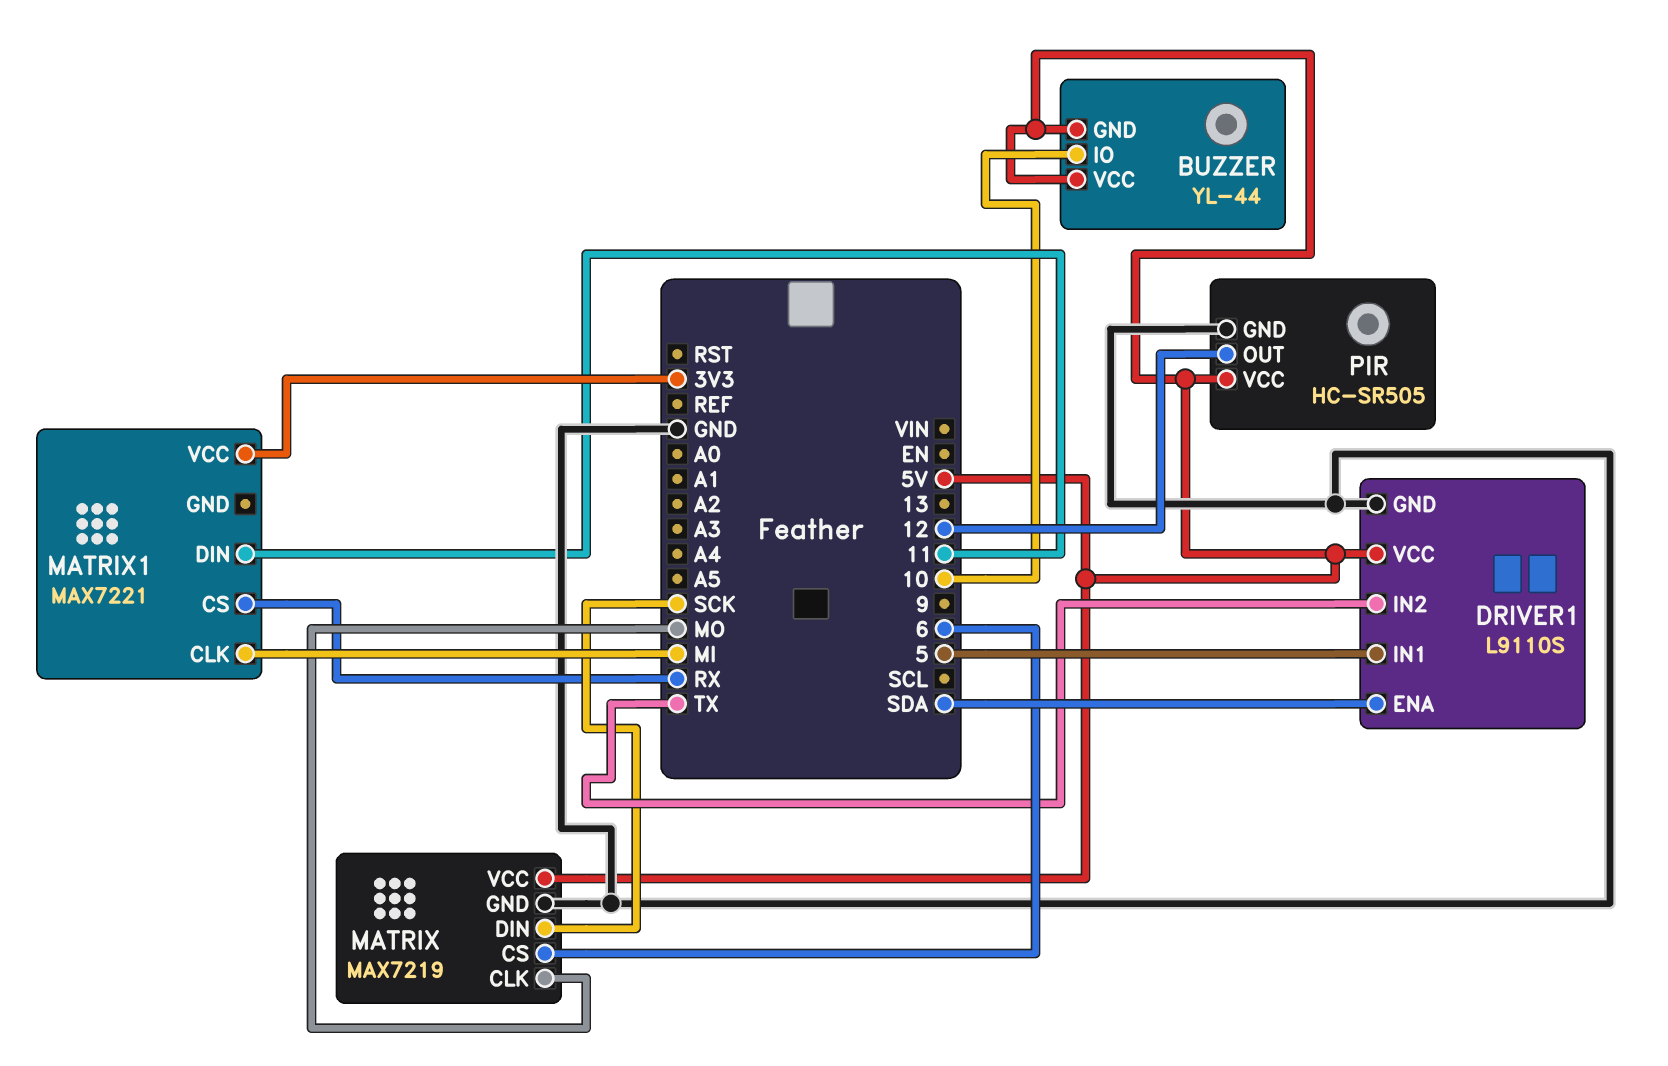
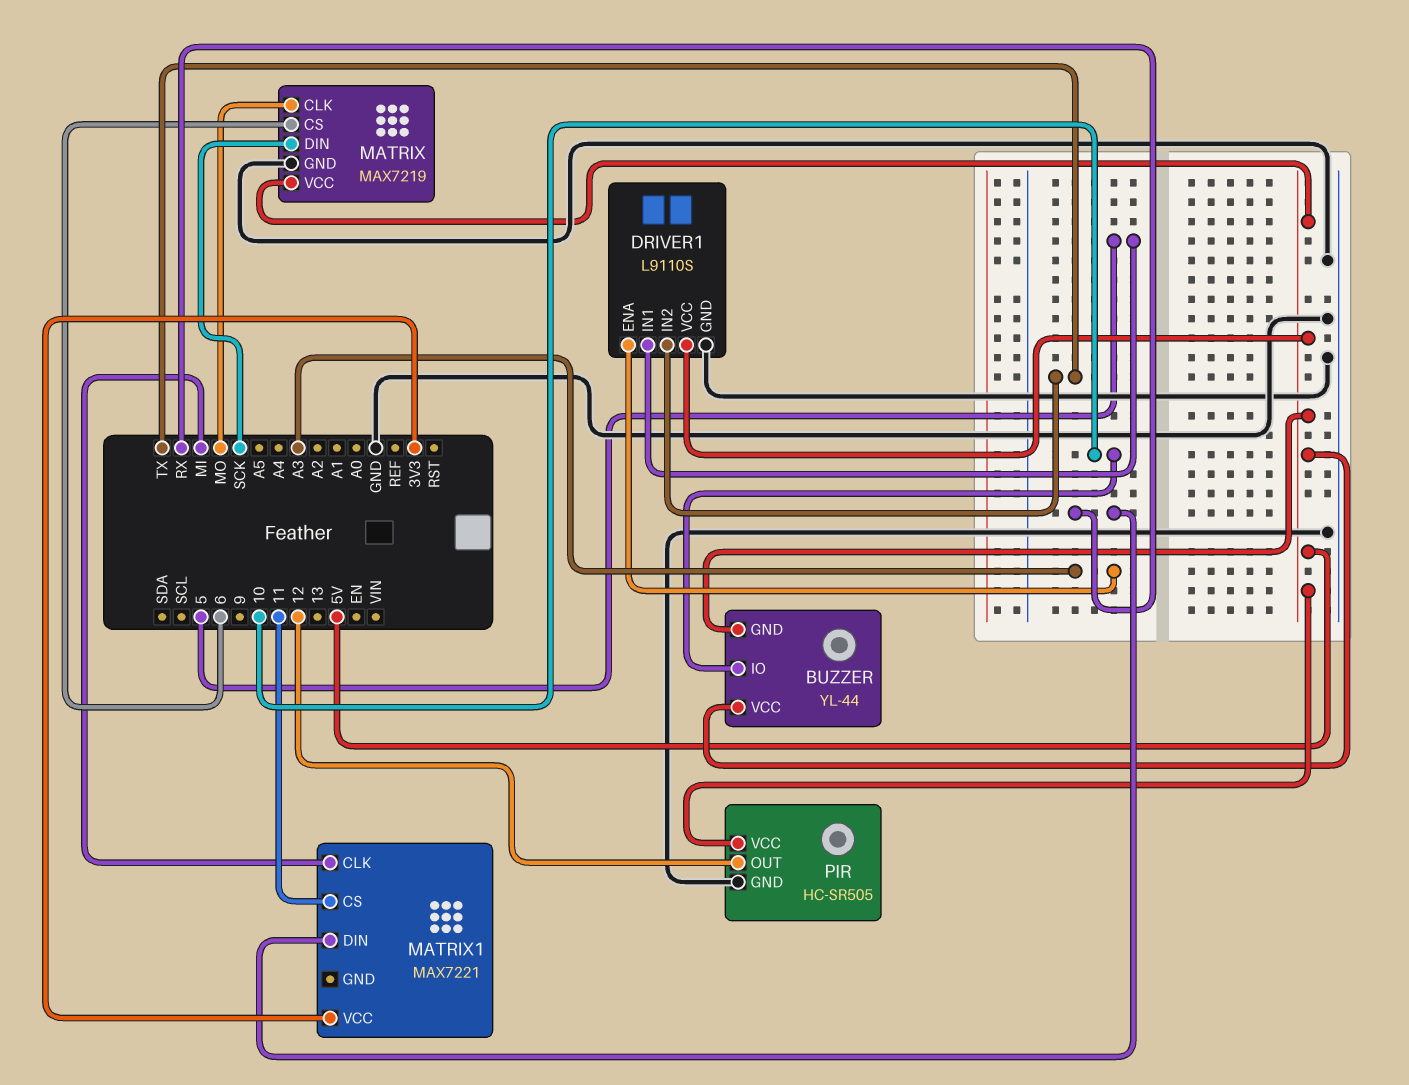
DRIVER1 pin ENA: SDA -> A3
MATRIX1 pin CS: RX -> 11
MATRIX1 pin DIN: 11 -> RX

